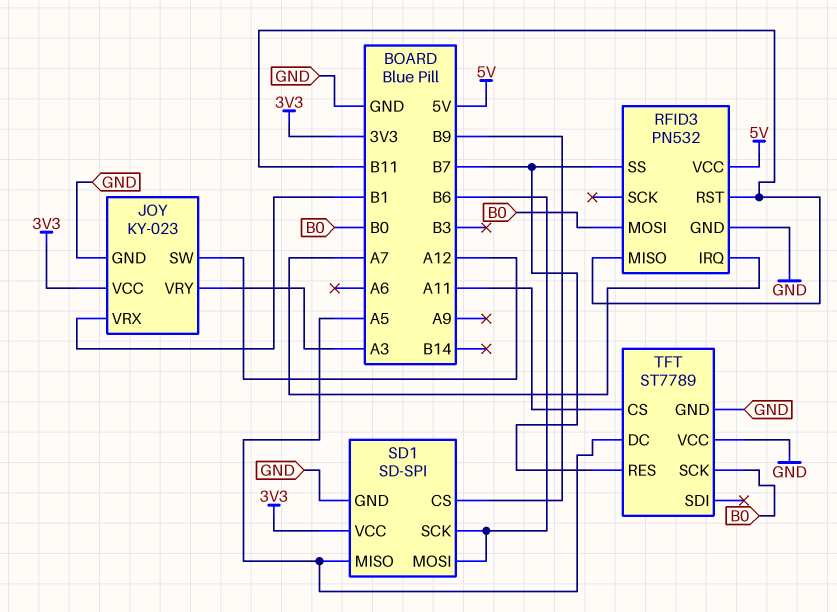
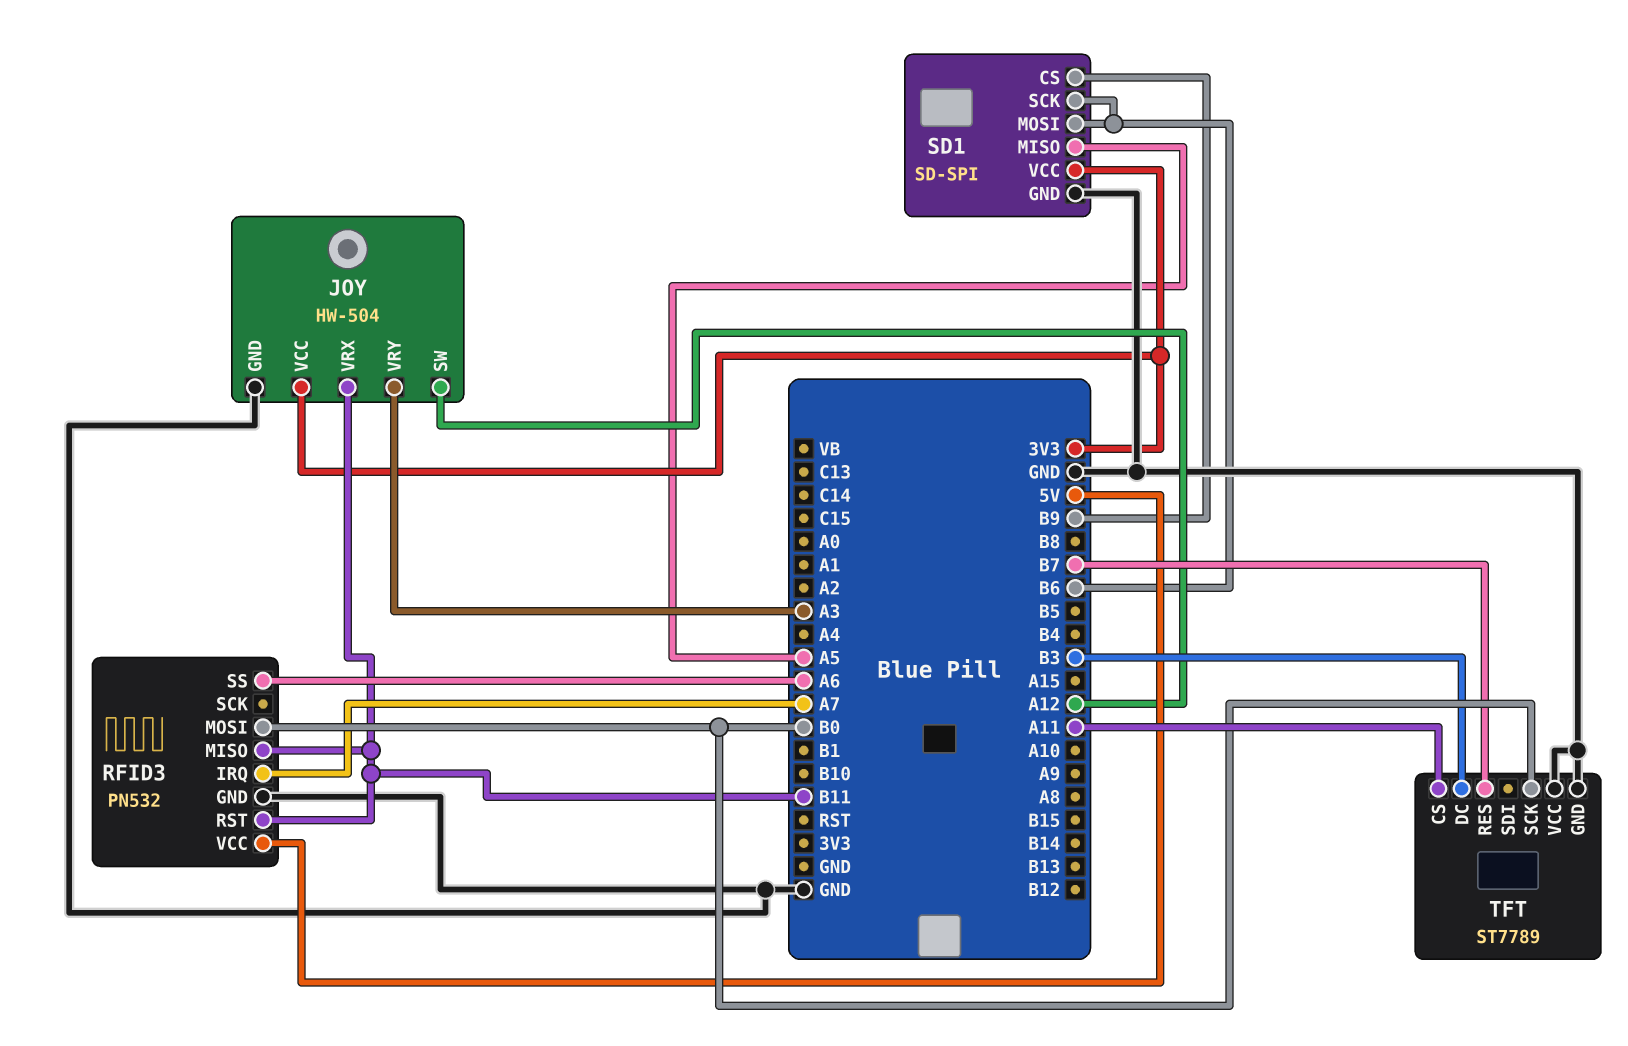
JOY: KY-023 -> HW-504
JOY pin VRX: B1 -> B11
RFID3 pin SS: B7 -> A6
TFT pin DC: A5 -> B3

